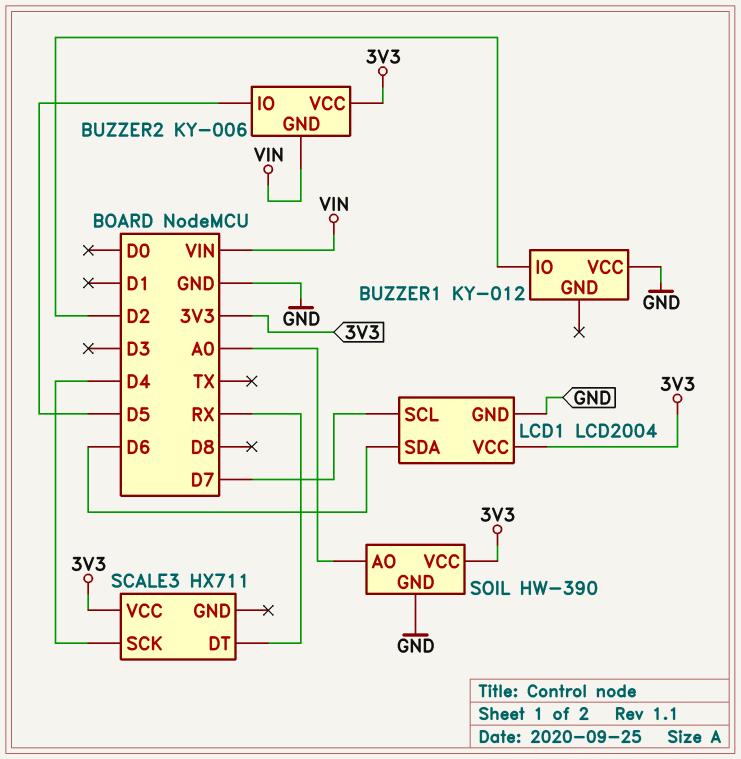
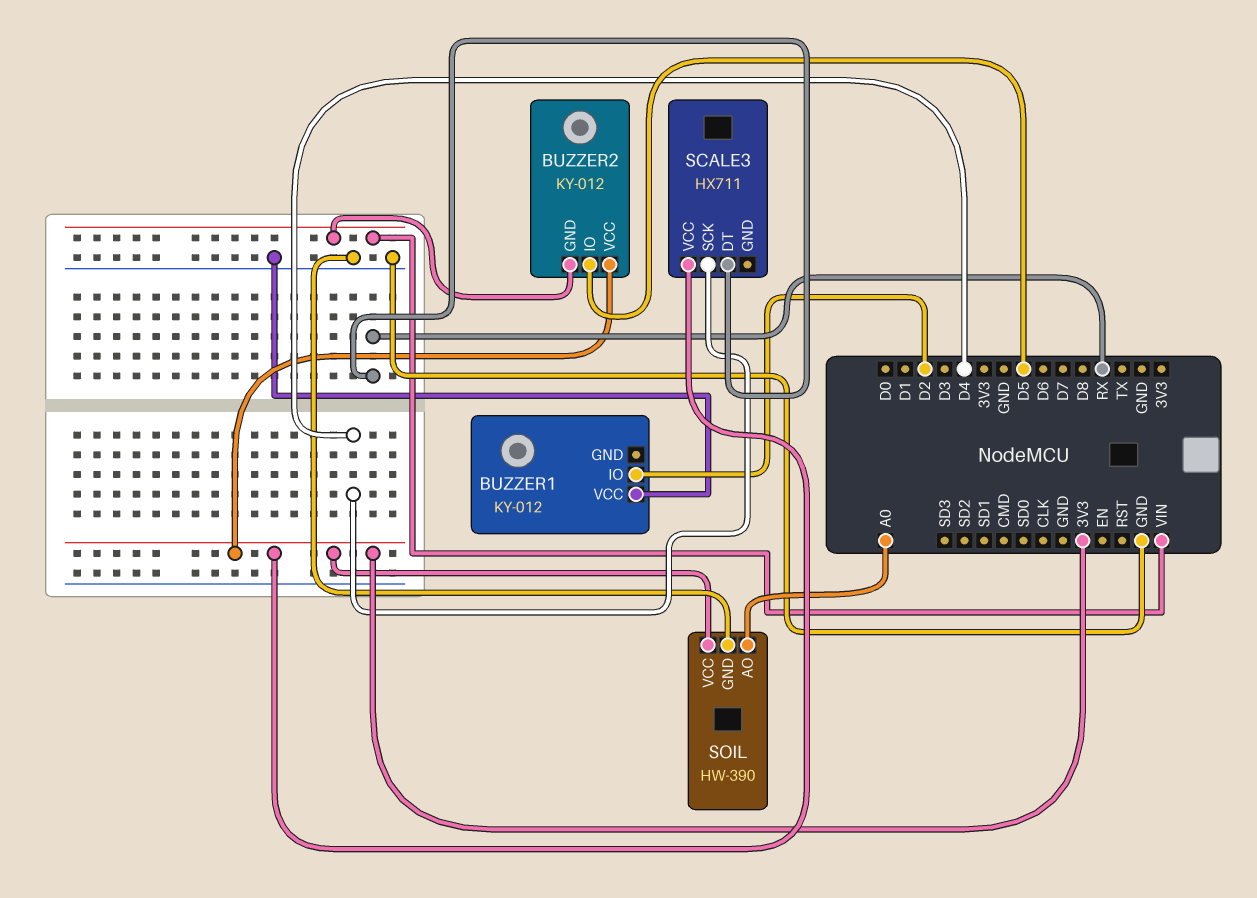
BUZZER2: KY-006 -> KY-012
LCD1: LCD2004 -> none
LCD1 pin GND: GND -> none
LCD1 pin SCL: D7 -> none
LCD1 pin SDA: D6 -> none
LCD1 pin VCC: 3V3 -> none

